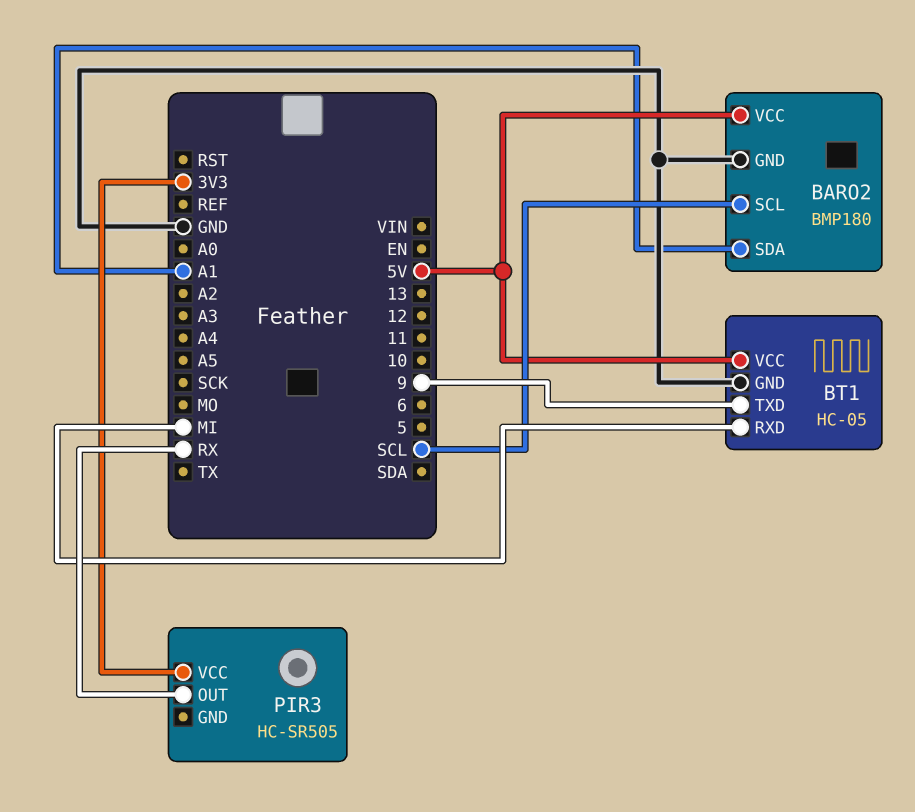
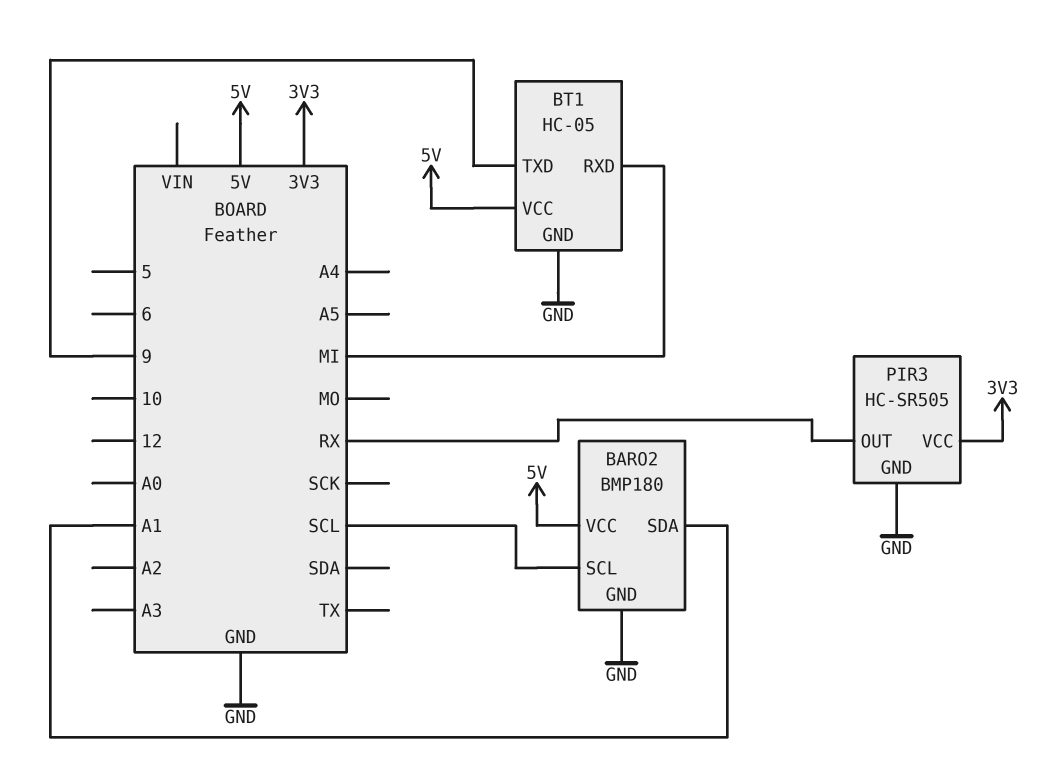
PIR3 pin GND: none -> GND

